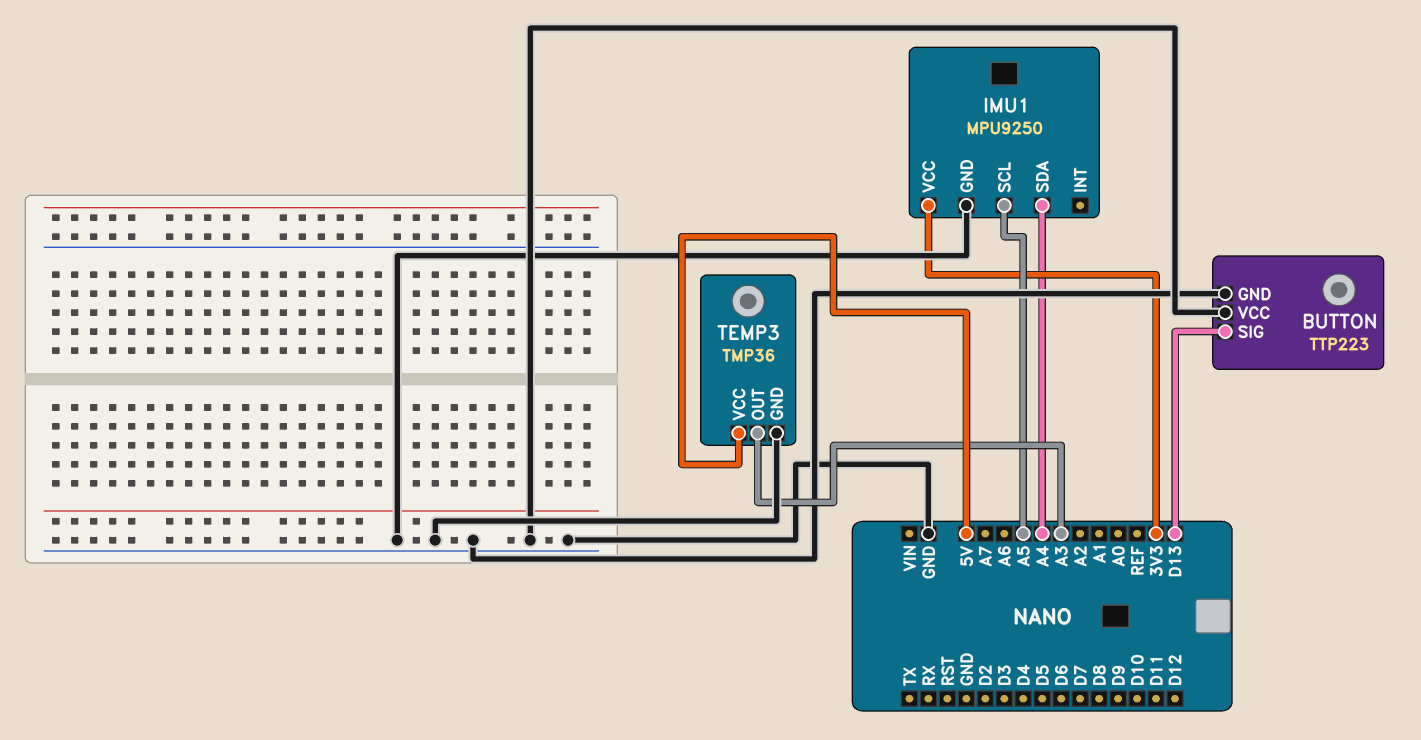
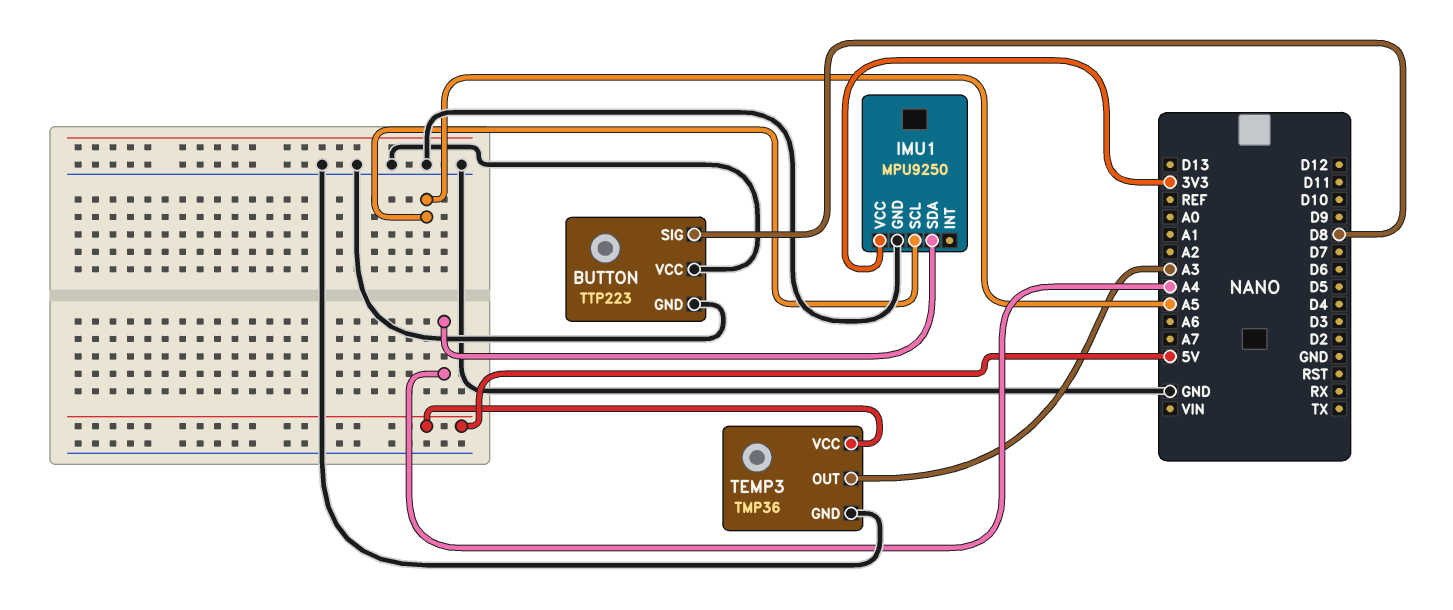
BUTTON pin SIG: D13 -> D8

